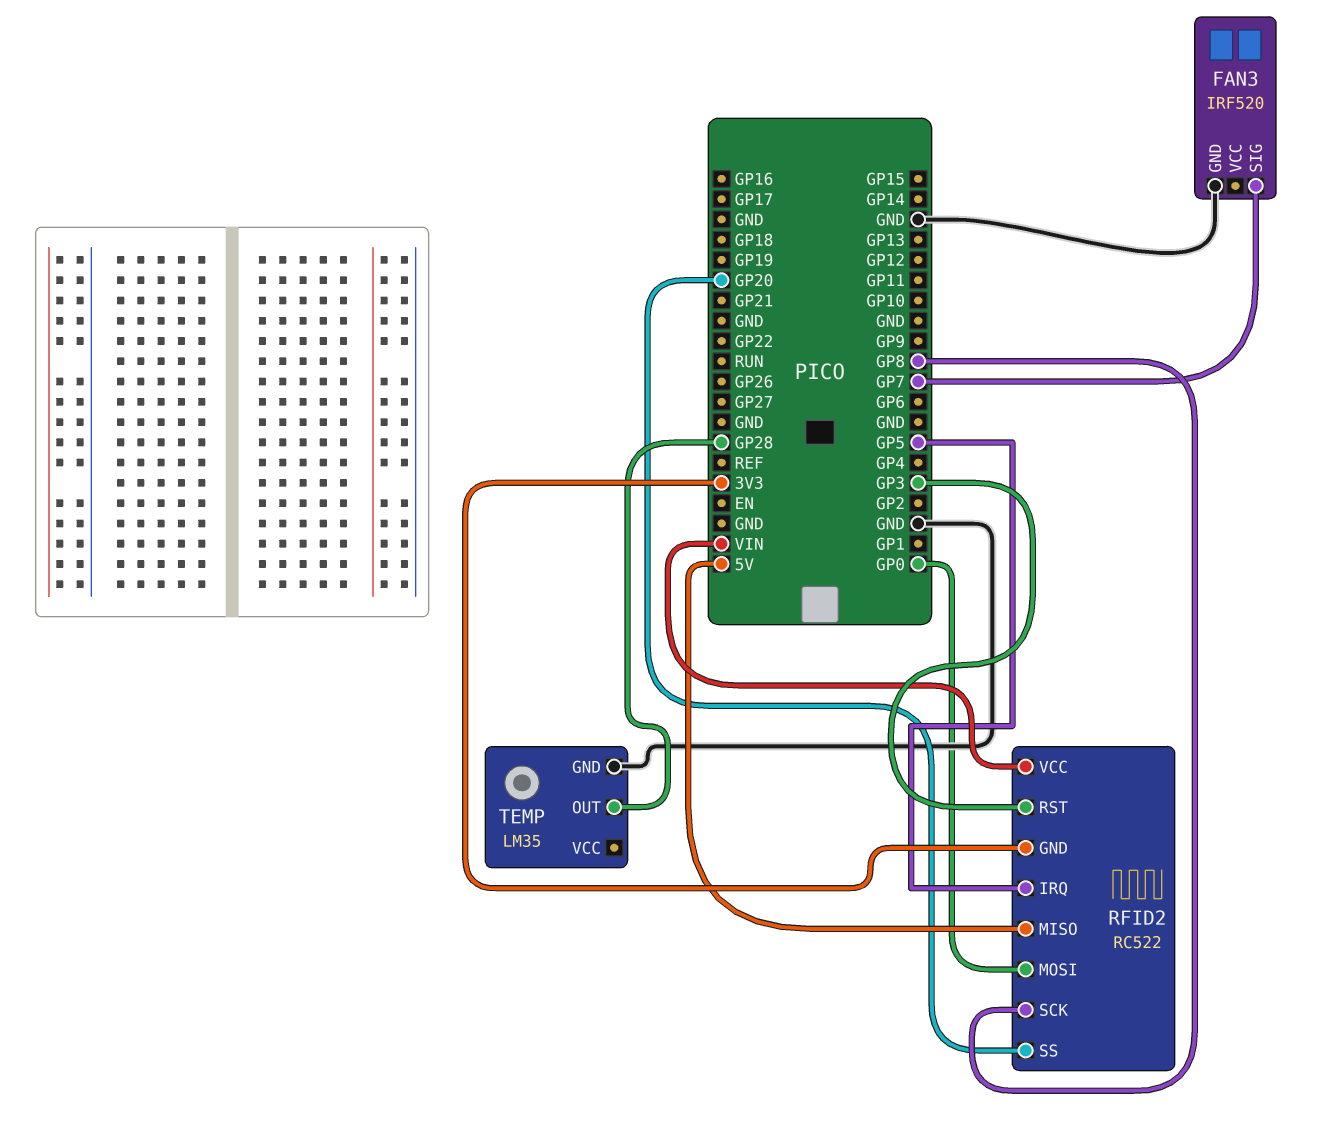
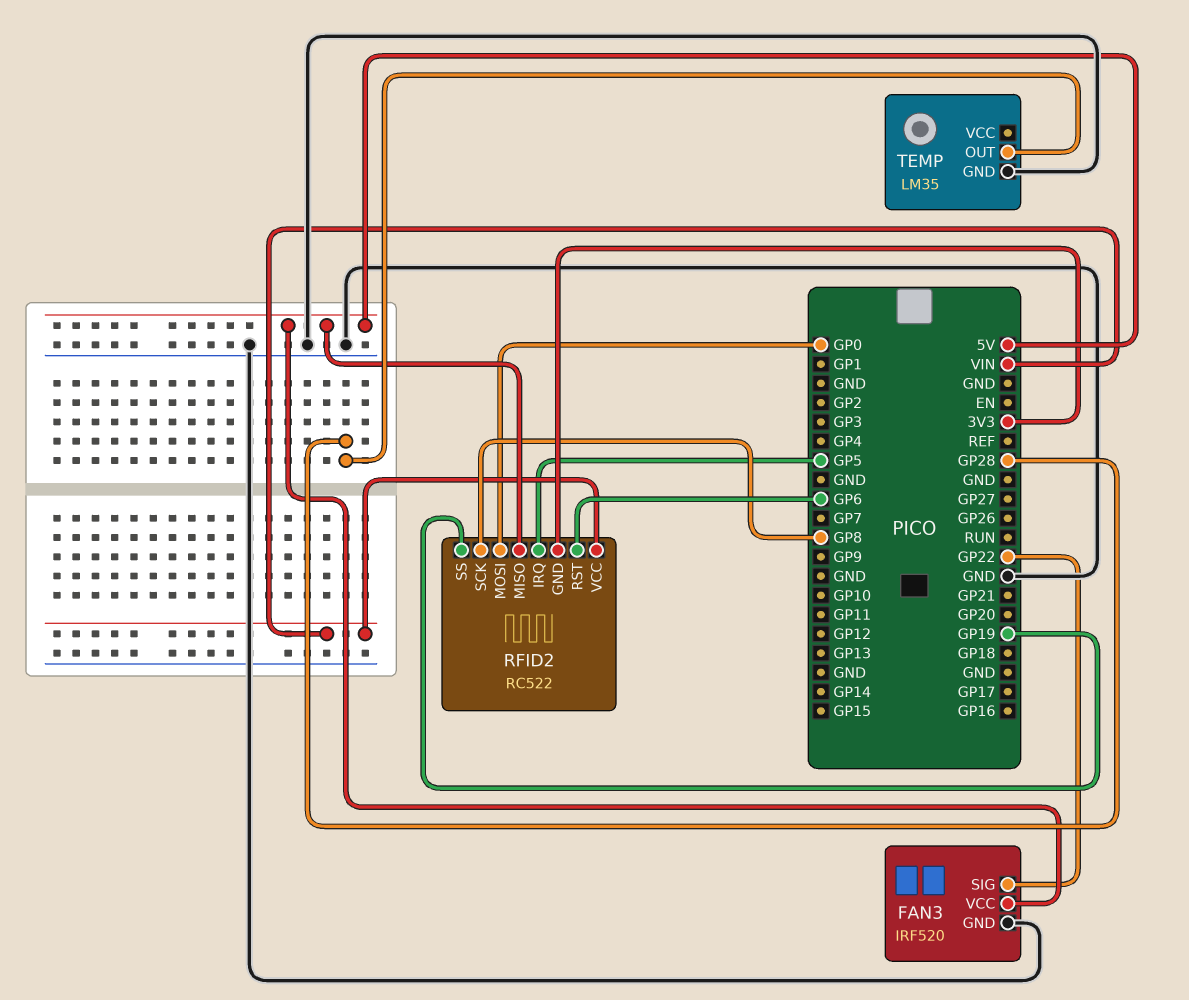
FAN3 pin SIG: GP7 -> GP22
FAN3 pin VCC: none -> 5V
RFID2 pin RST: GP3 -> GP6
RFID2 pin SS: GP20 -> GP19

